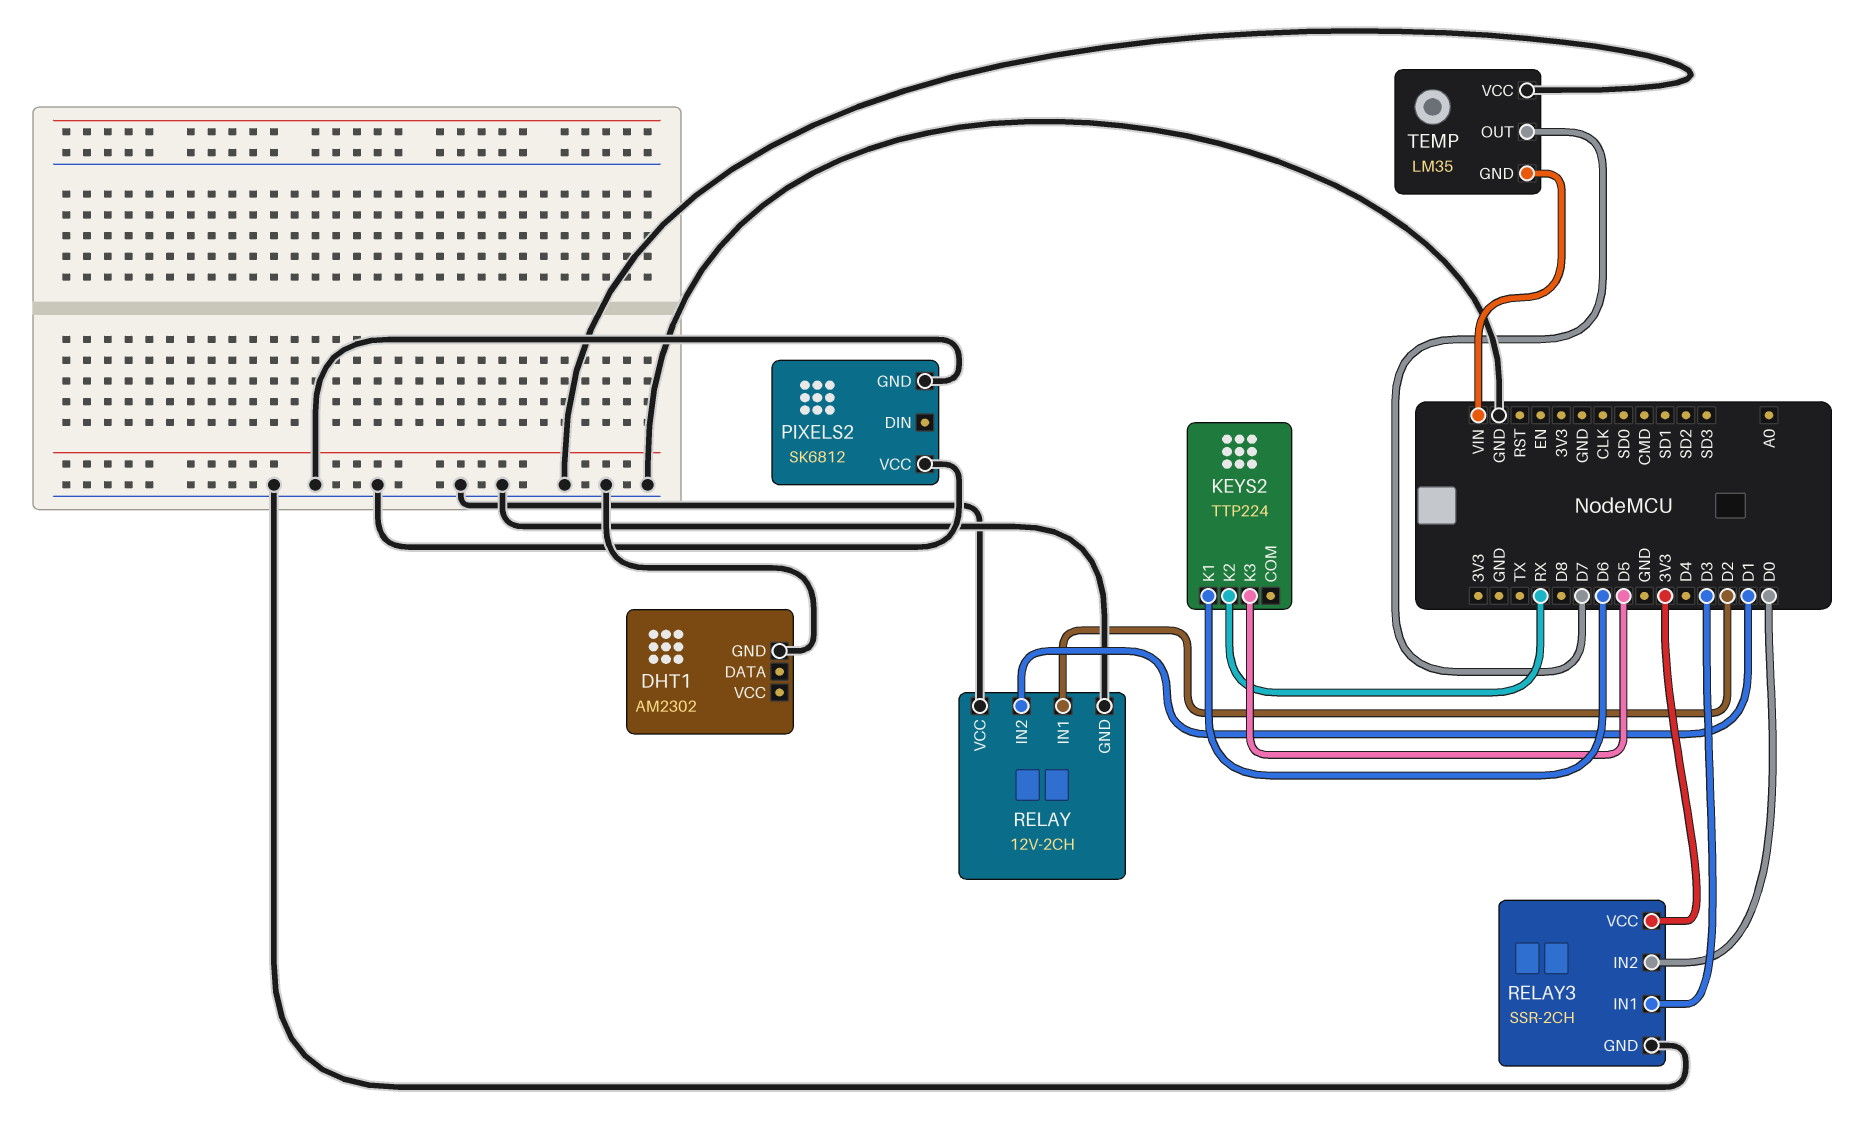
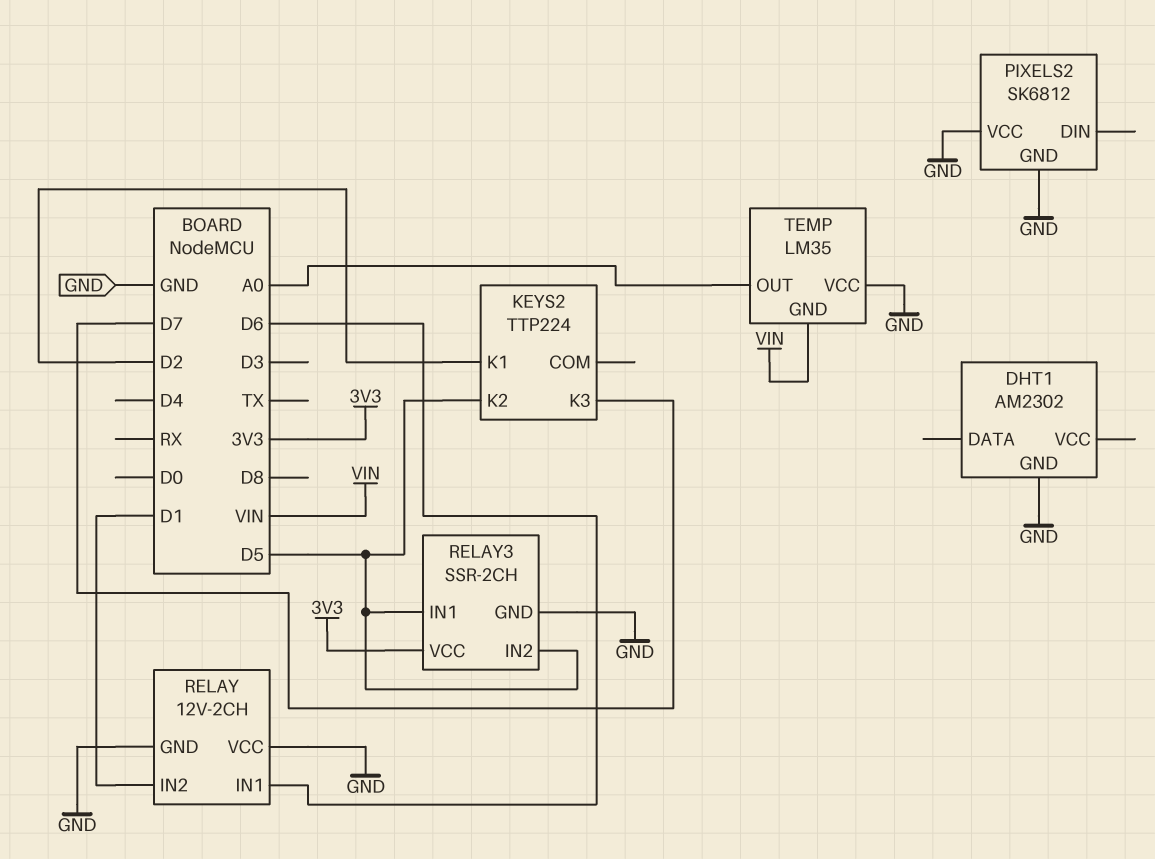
KEYS2 pin K1: D6 -> D2
KEYS2 pin K2: RX -> D5
KEYS2 pin K3: D5 -> D7
RELAY pin IN1: D2 -> D6
RELAY3 pin IN1: D3 -> D5
RELAY3 pin IN2: D0 -> D5
TEMP pin OUT: D7 -> A0

